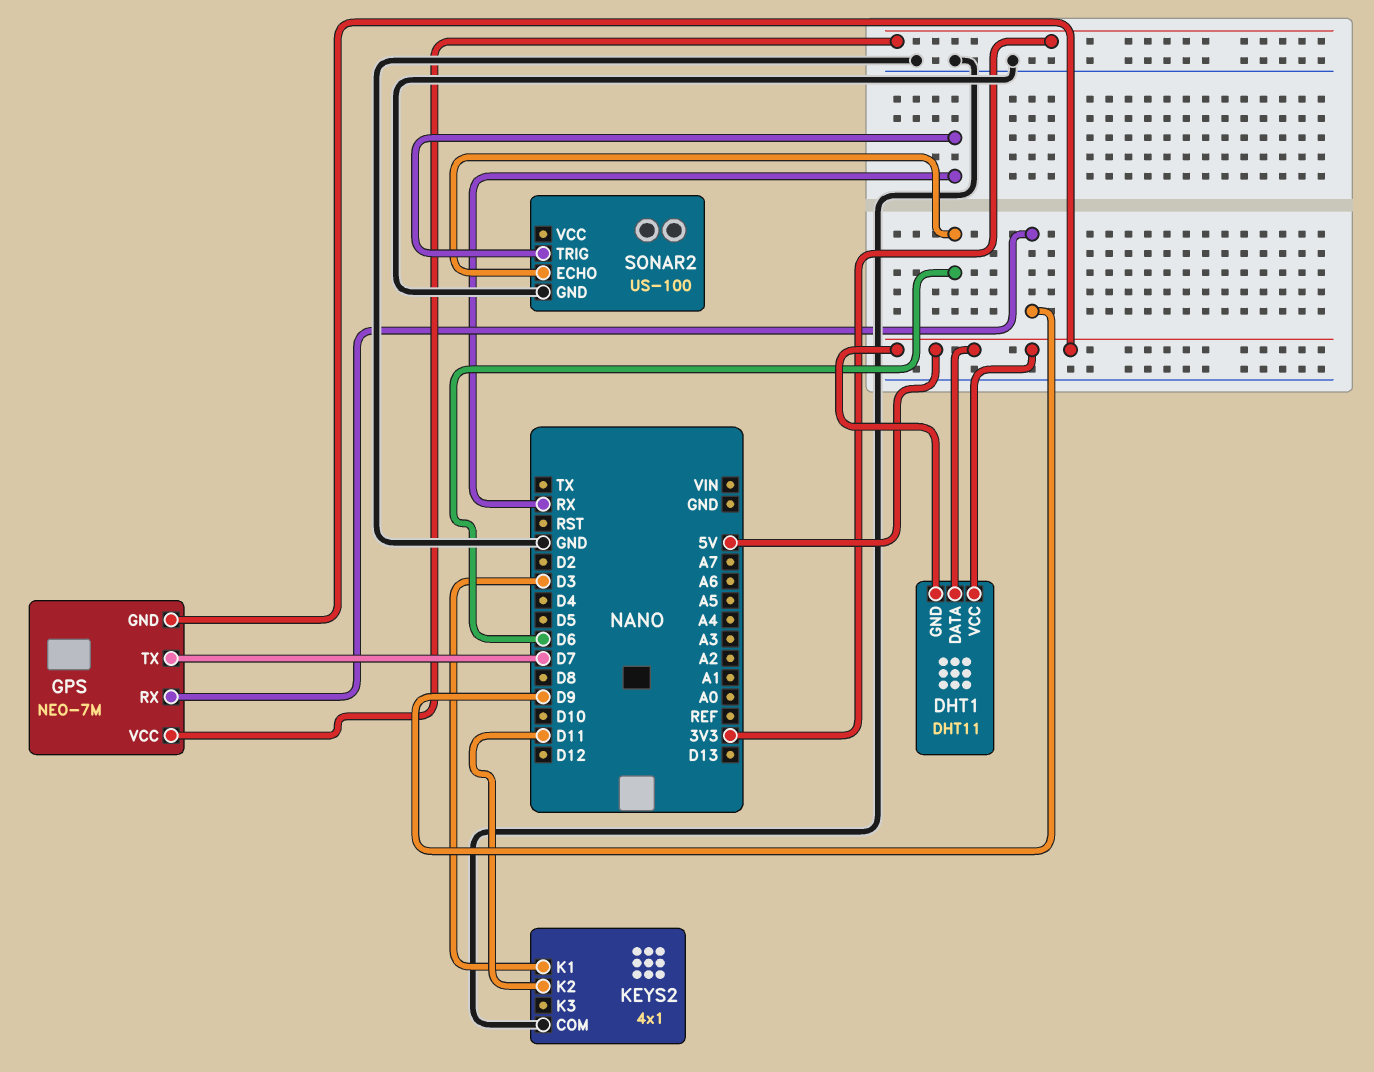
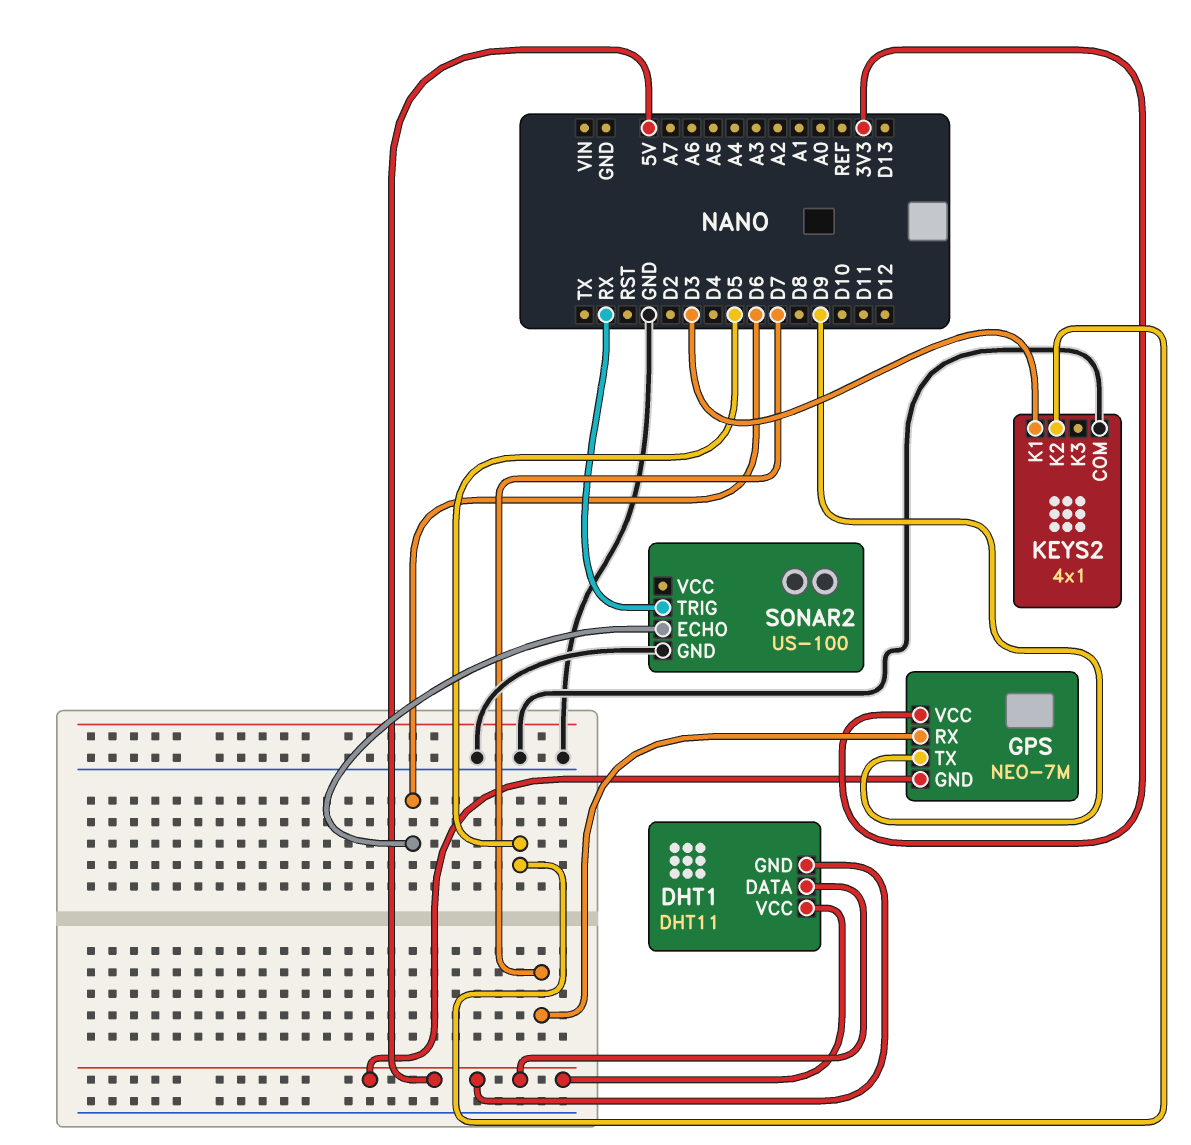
GPS pin RX: D9 -> D7
GPS pin TX: D7 -> D9
KEYS2 pin K2: D11 -> D5

